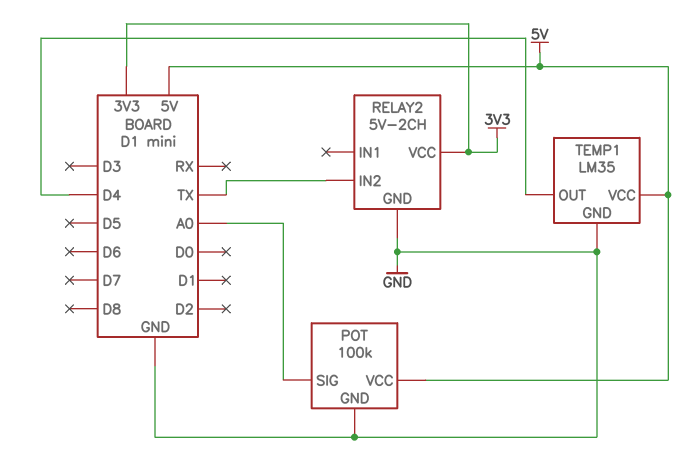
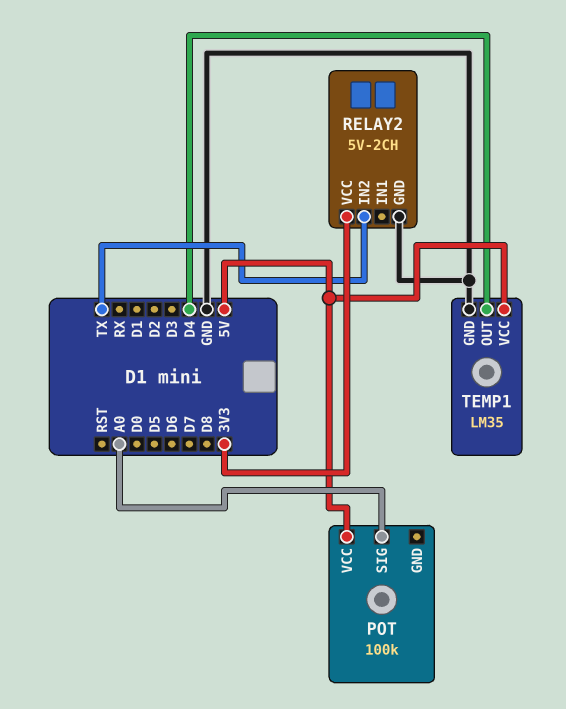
POT pin GND: GND -> none

